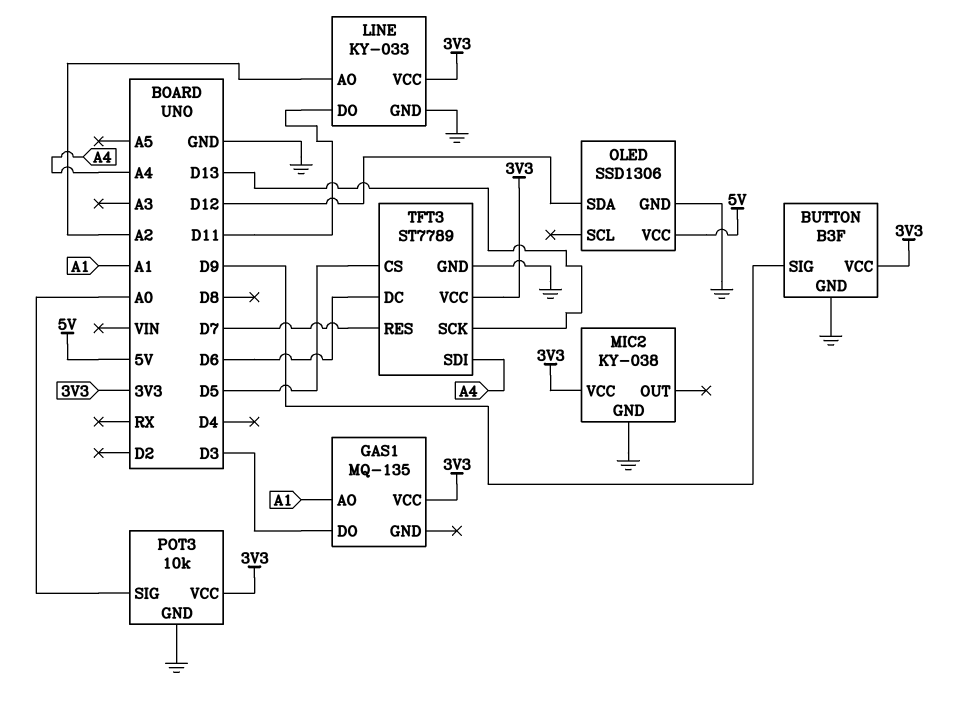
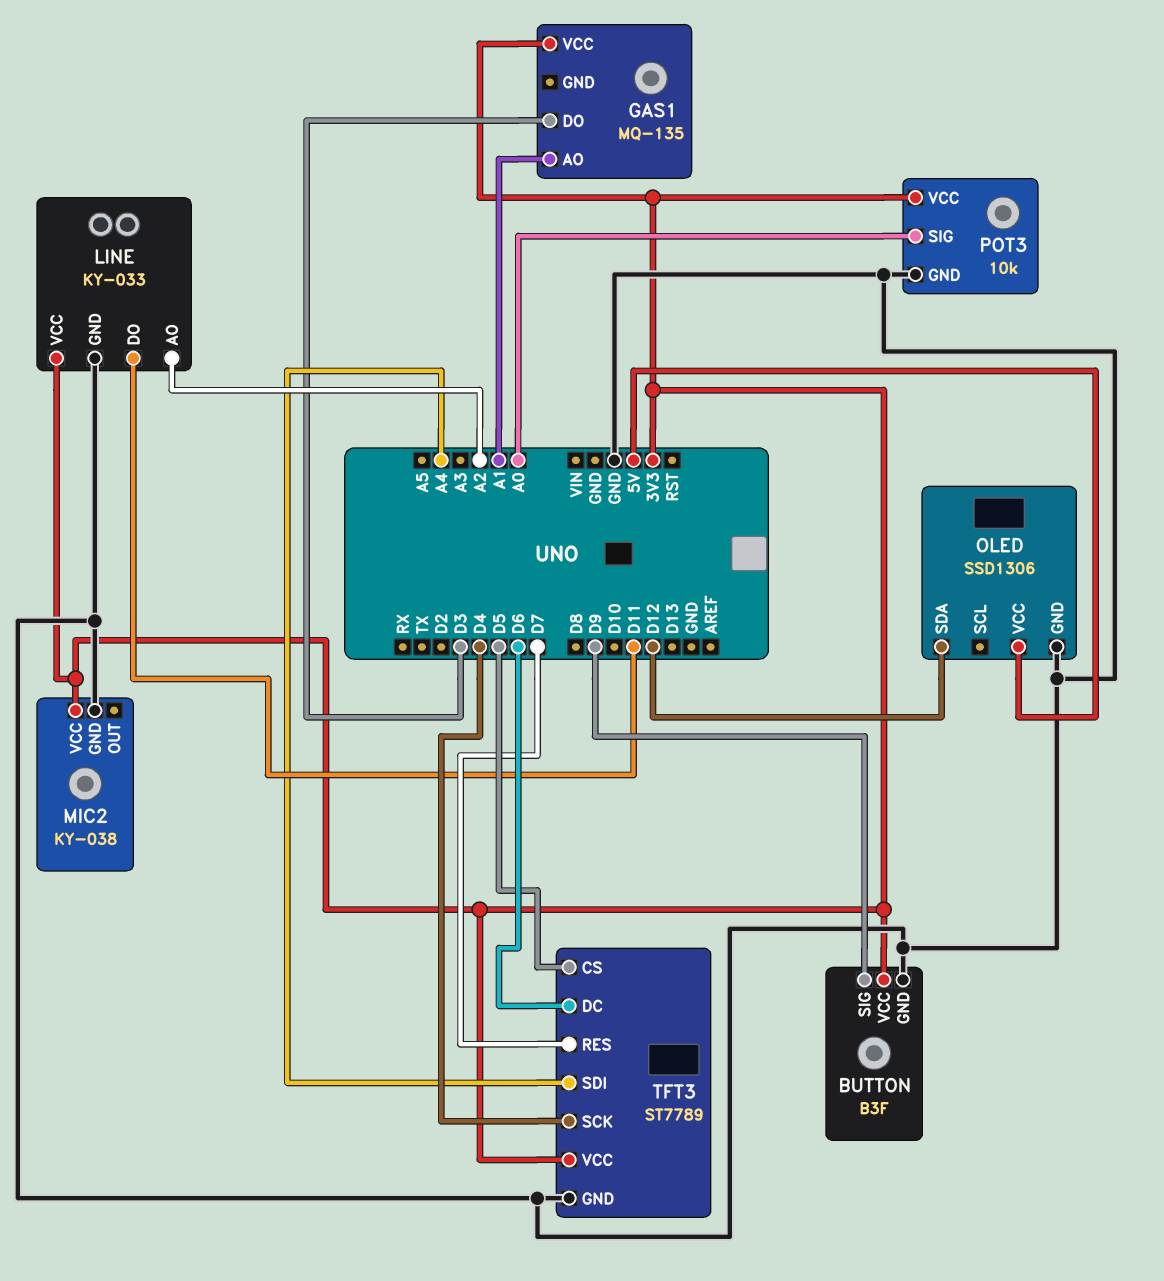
TFT3 pin SCK: D13 -> D4

